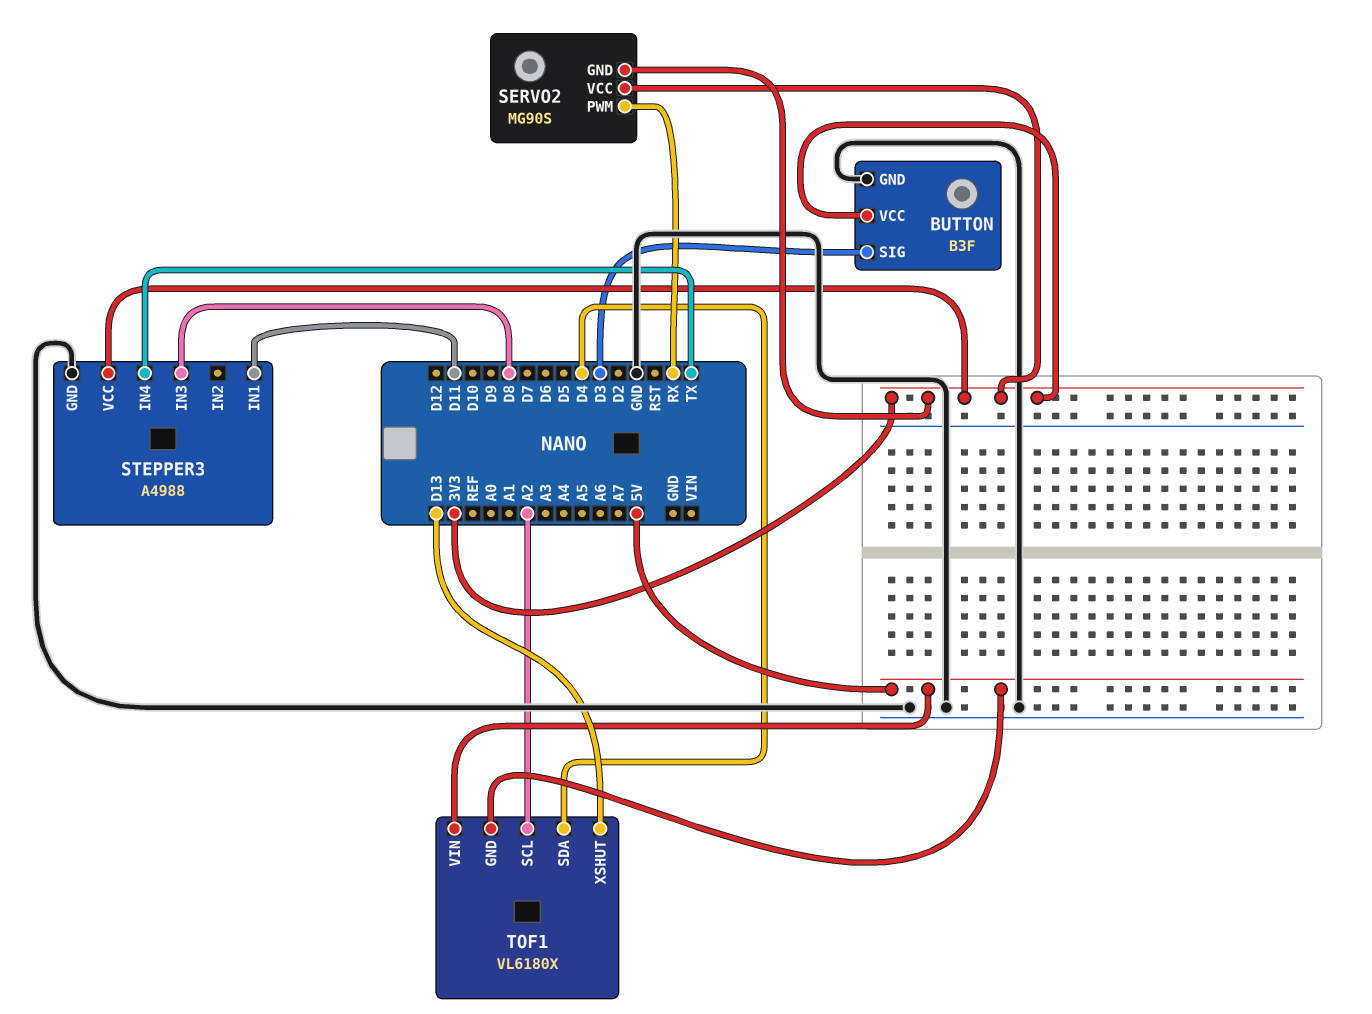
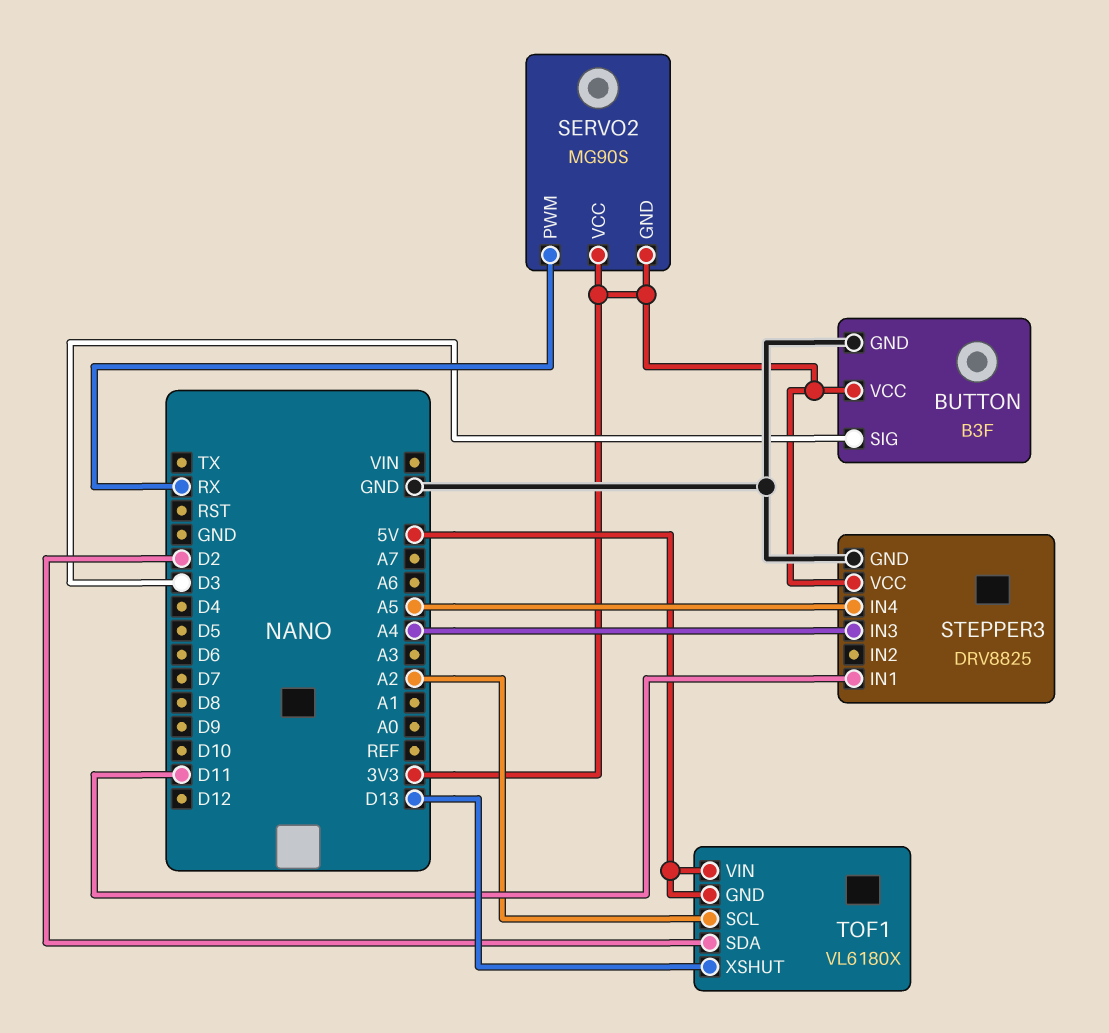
STEPPER3: A4988 -> DRV8825
STEPPER3 pin IN3: D8 -> A4
STEPPER3 pin IN4: TX -> A5
TOF1 pin SDA: D4 -> D2

